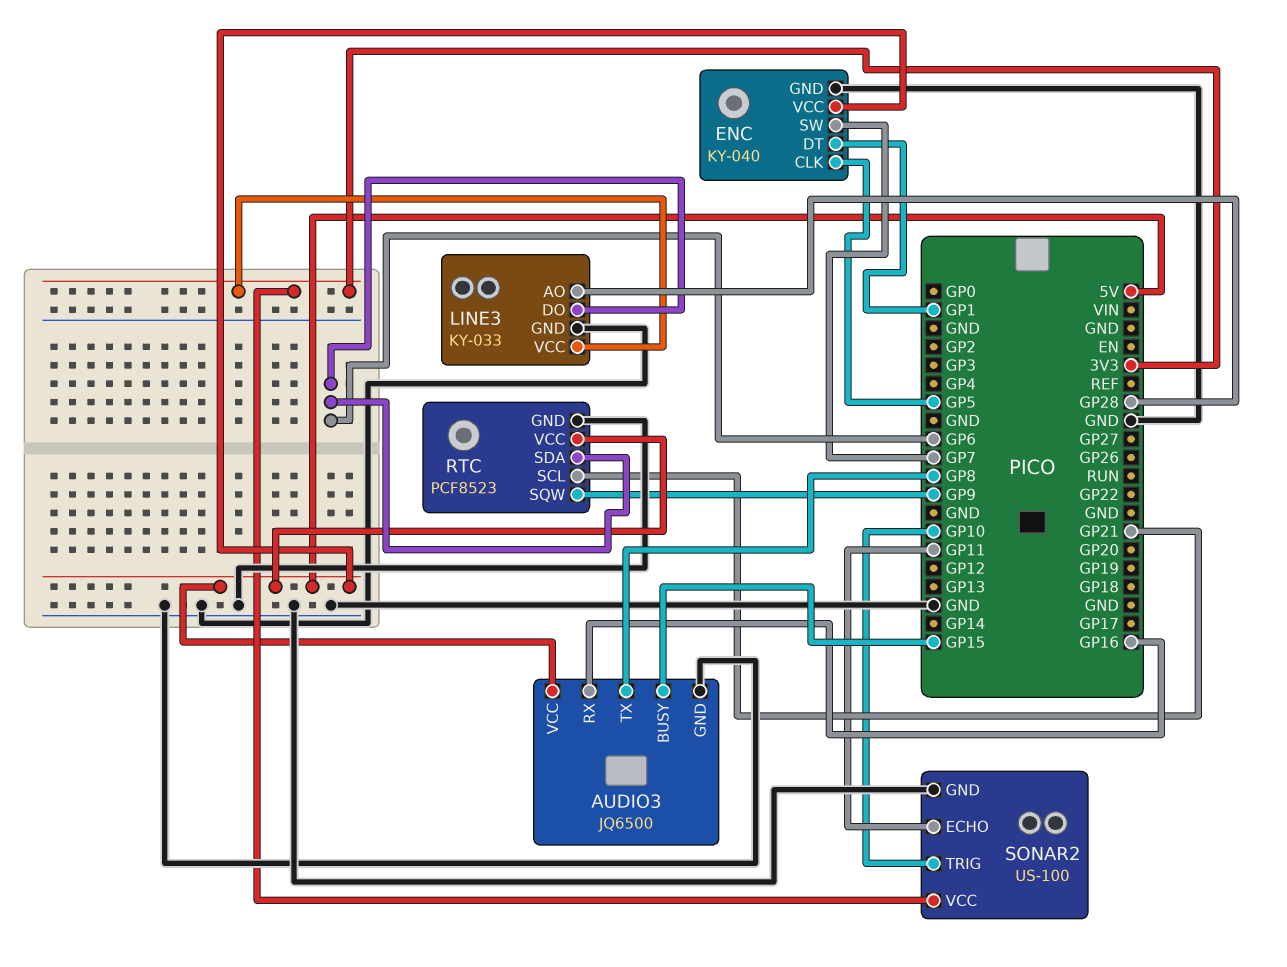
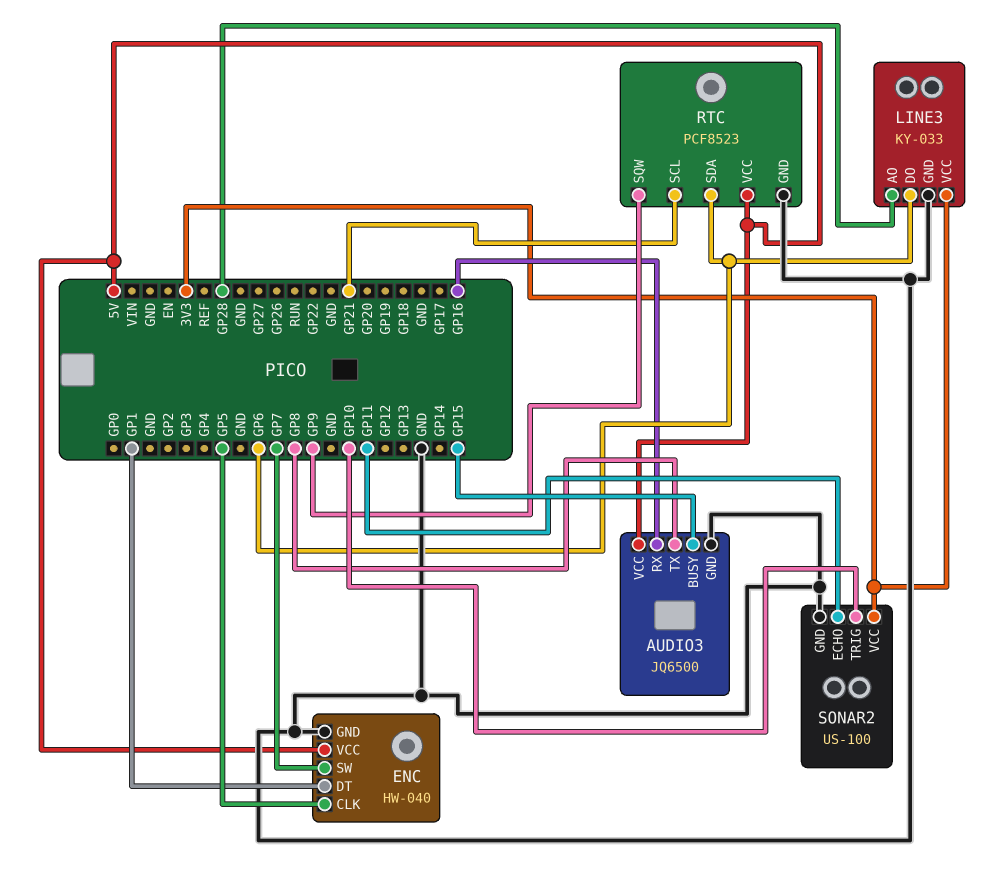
ENC: KY-040 -> HW-040

